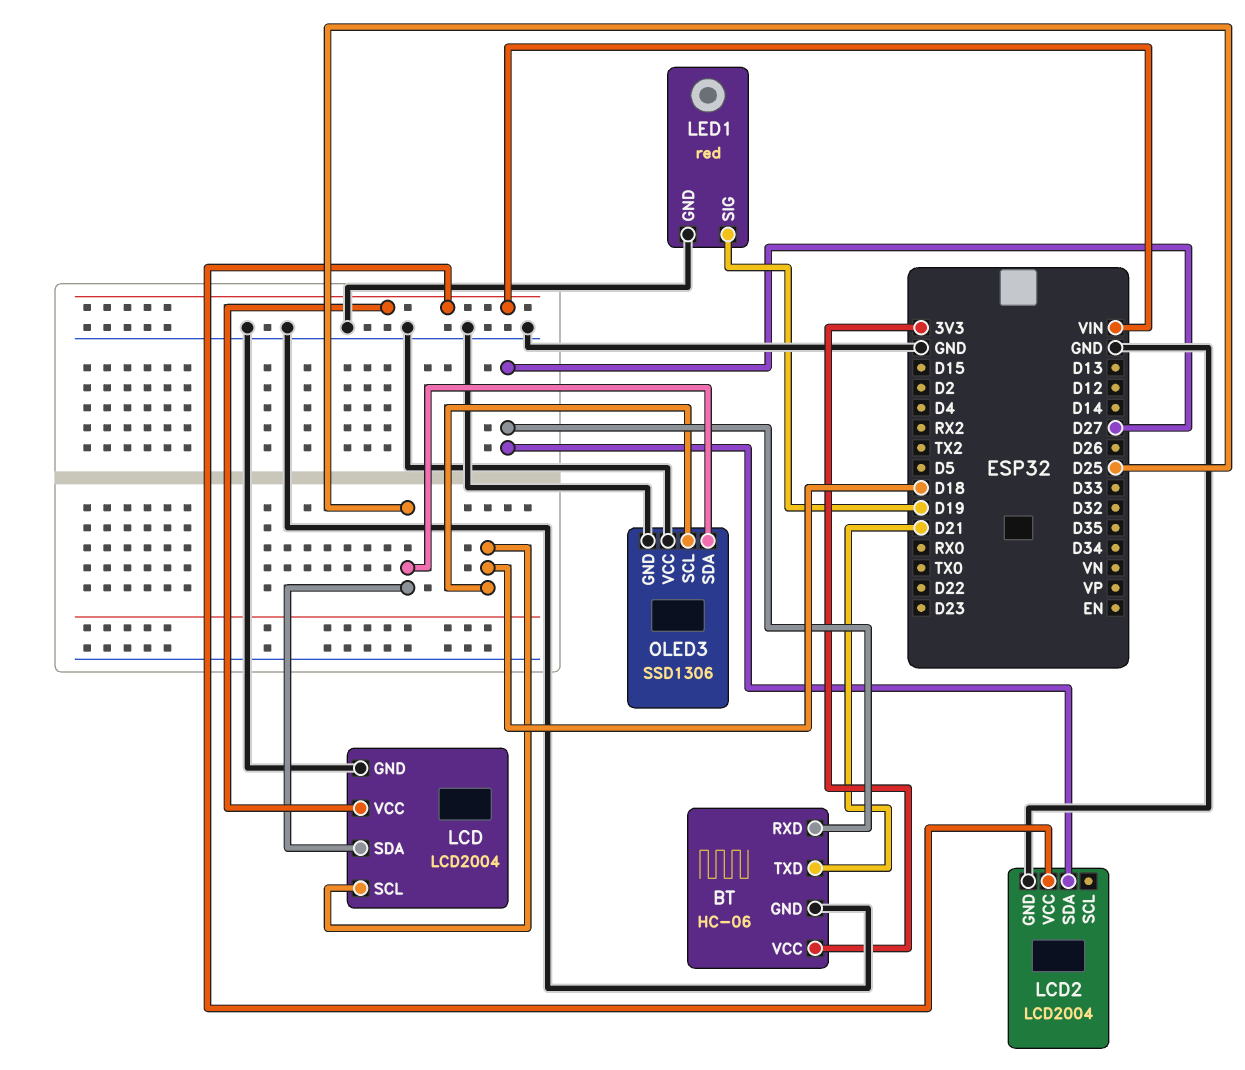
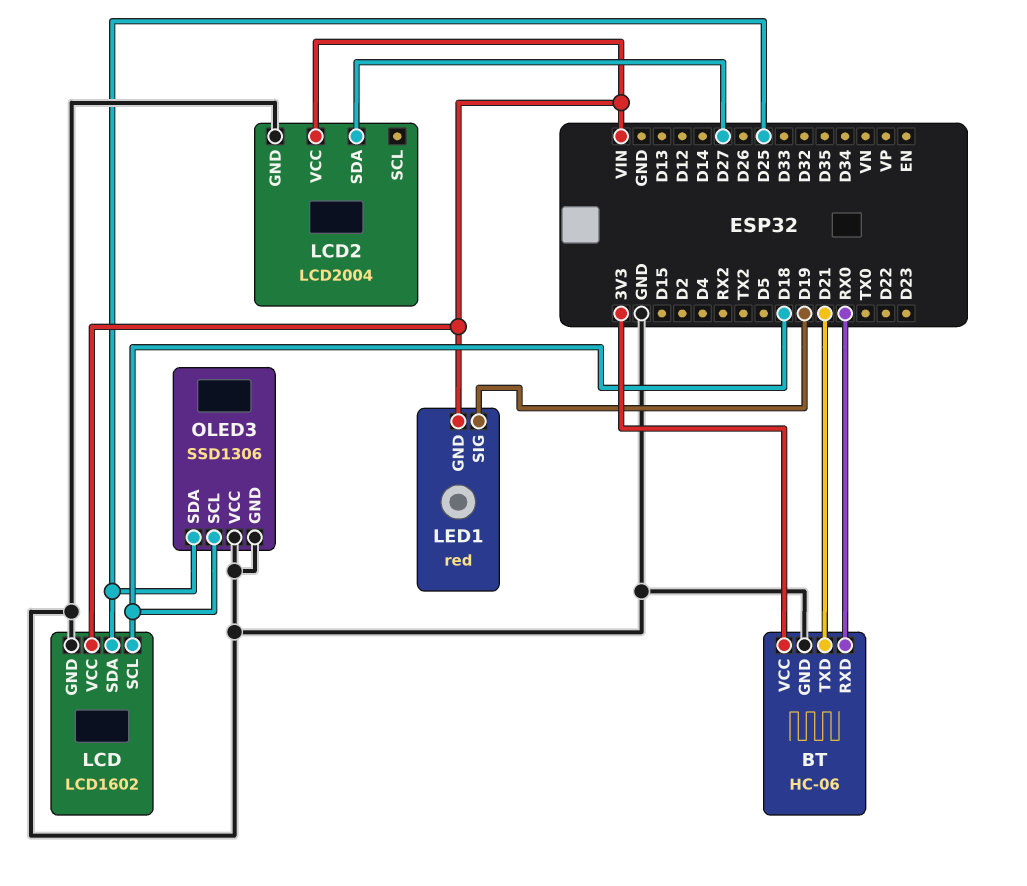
BT pin RXD: D27 -> RX0
LCD: LCD2004 -> LCD1602
LED1 pin GND: GND -> VIN

